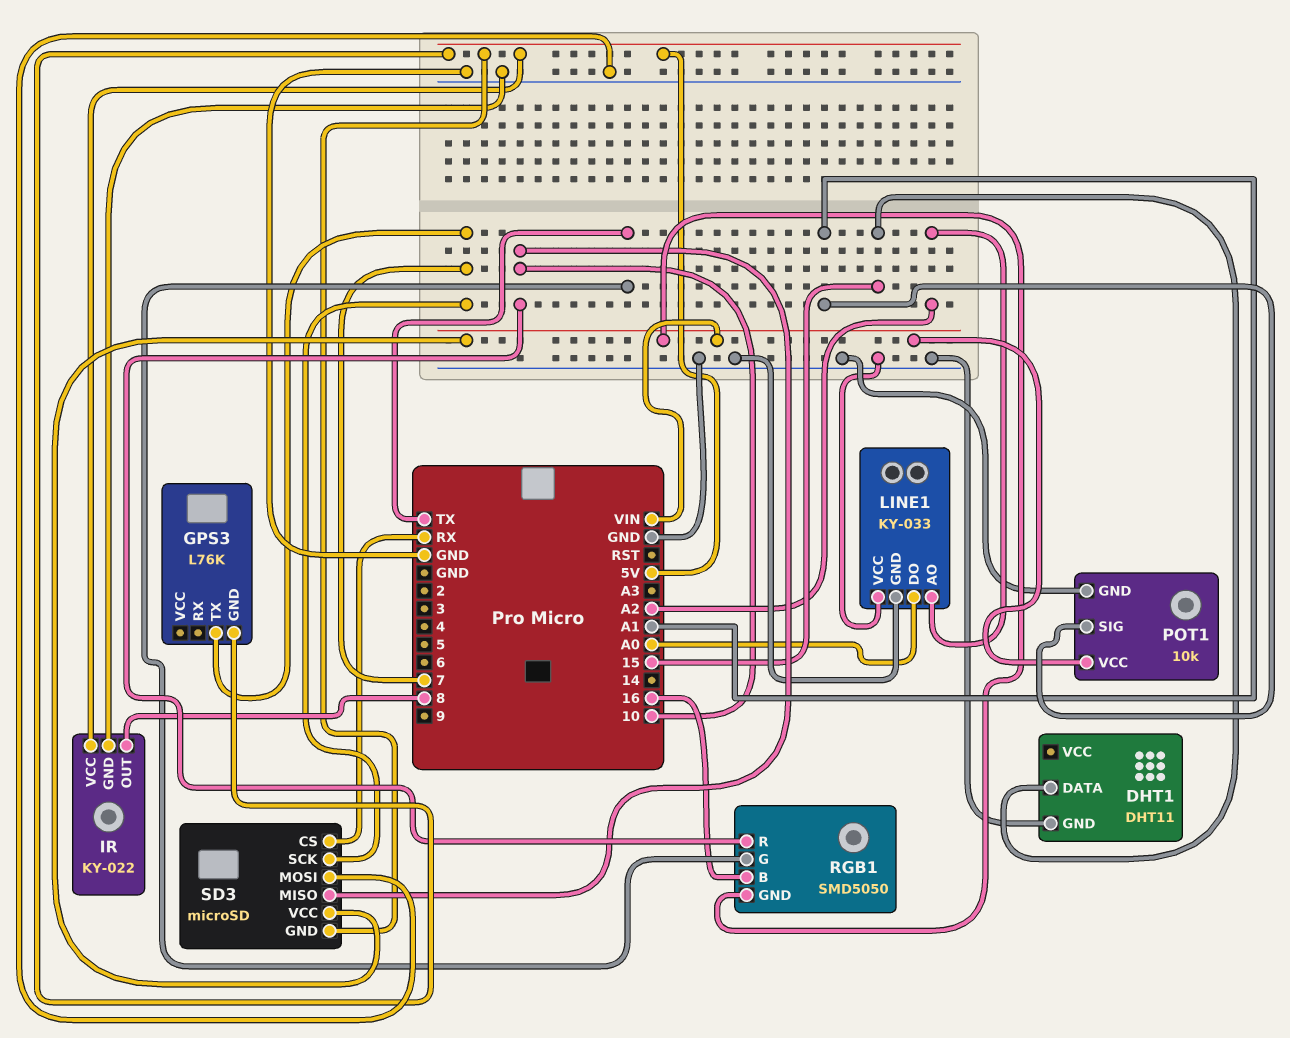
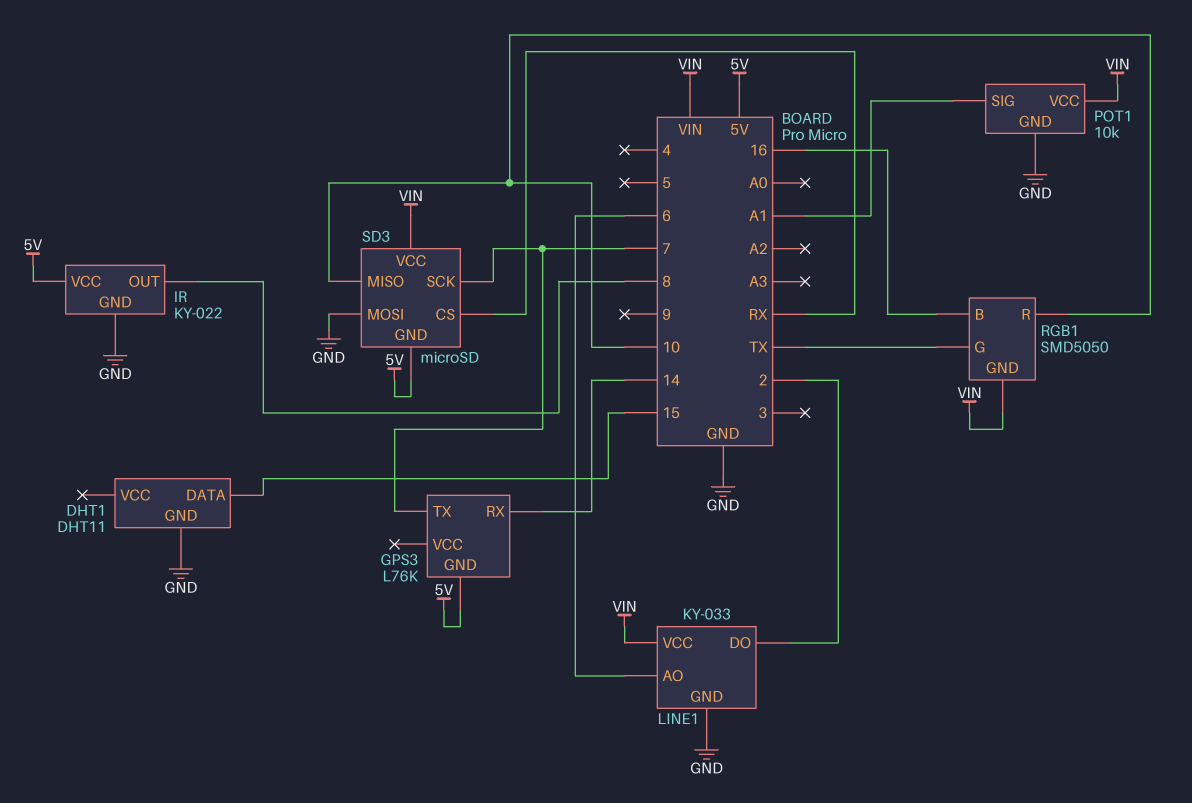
GPS3 pin RX: none -> 14
LINE1 pin AO: A2 -> 6
LINE1 pin DO: A0 -> 2
LINE1 pin VCC: GND -> VIN

